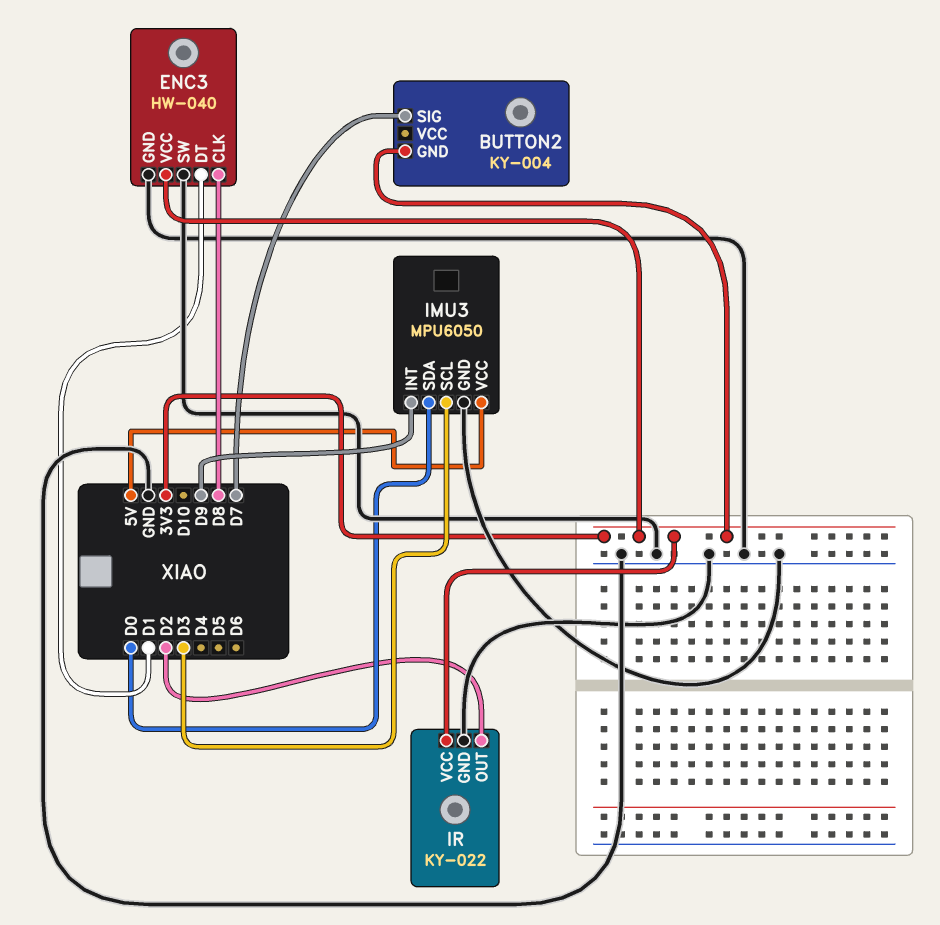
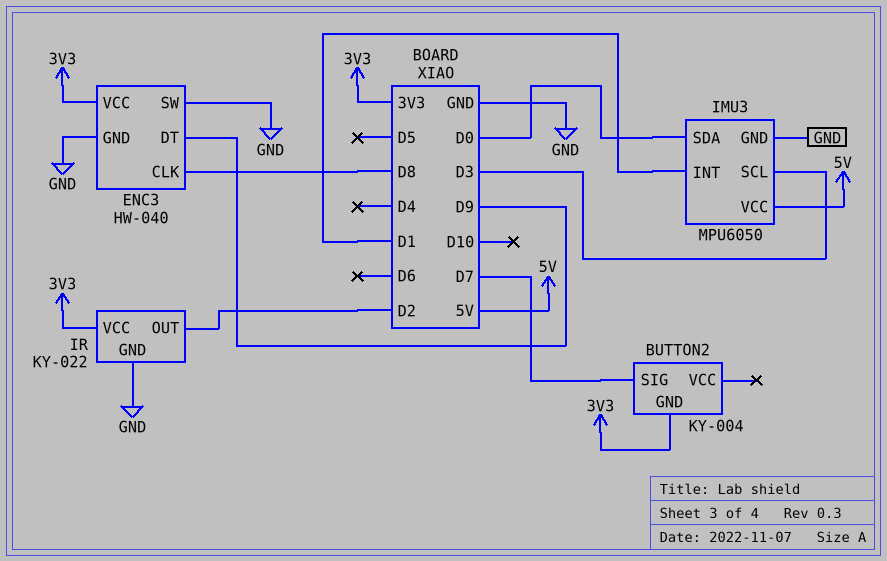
ENC3 pin DT: D1 -> D9
IMU3 pin INT: D9 -> D1

